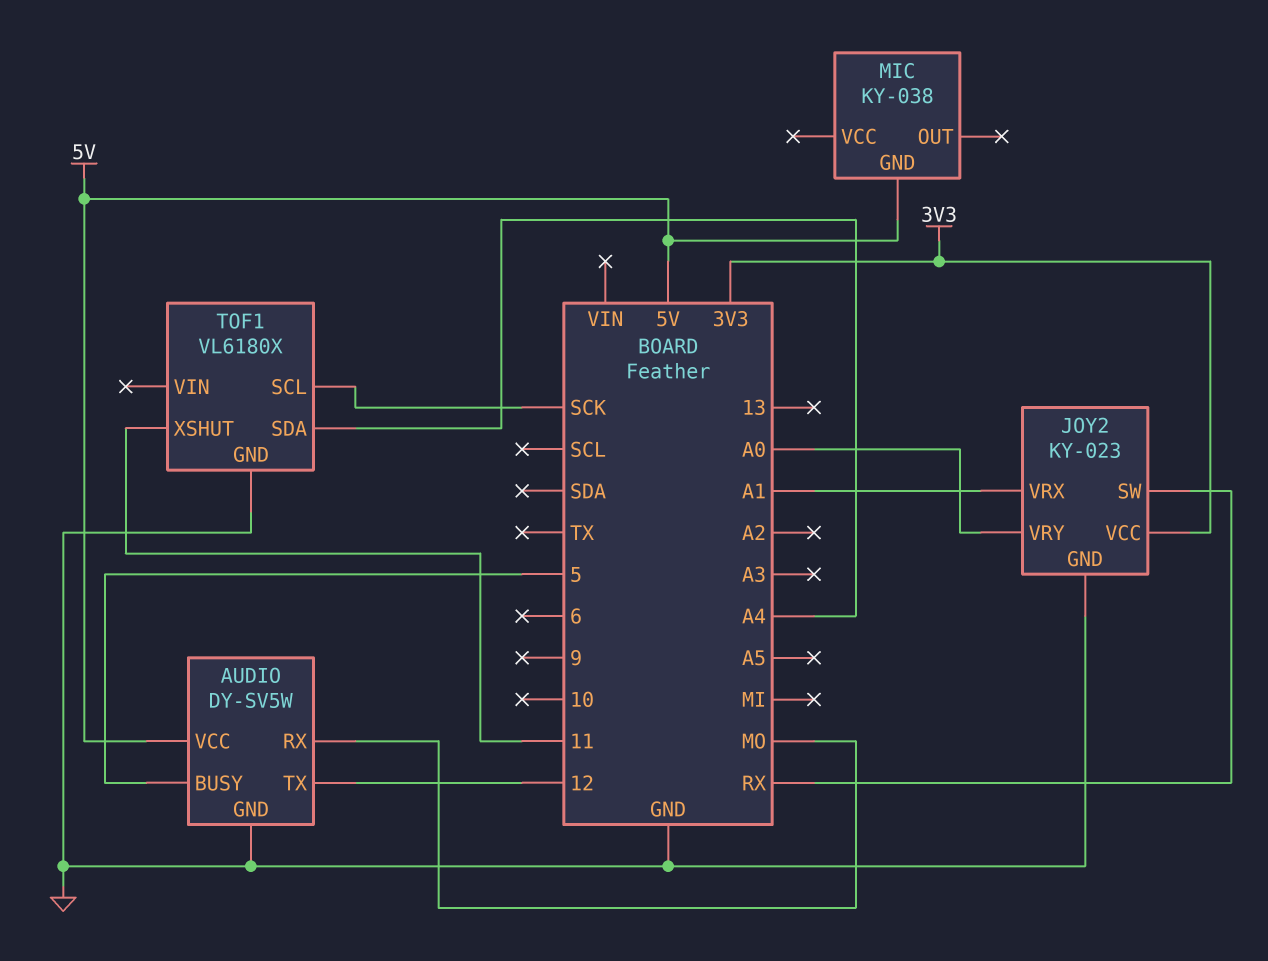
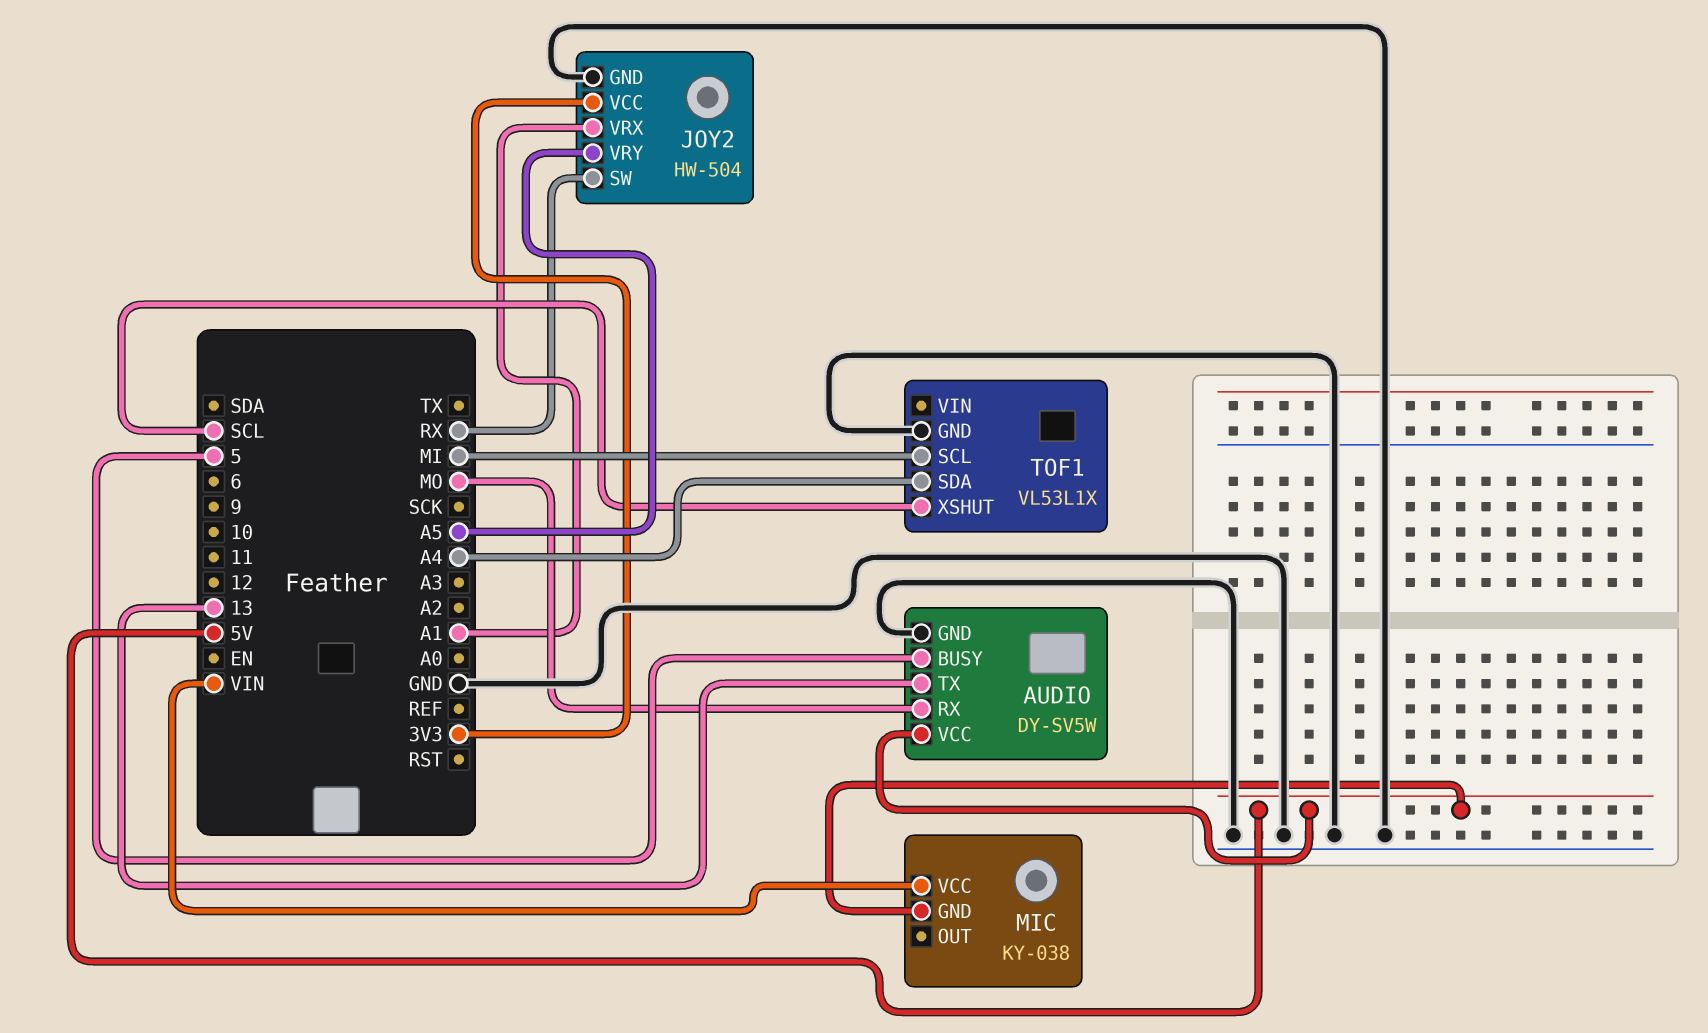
AUDIO pin TX: 12 -> 13
JOY2: KY-023 -> HW-504
JOY2 pin VRY: A0 -> A5
MIC pin VCC: none -> VIN
TOF1: VL6180X -> VL53L1X
TOF1 pin SCL: SCK -> MI
TOF1 pin XSHUT: 11 -> SCL

